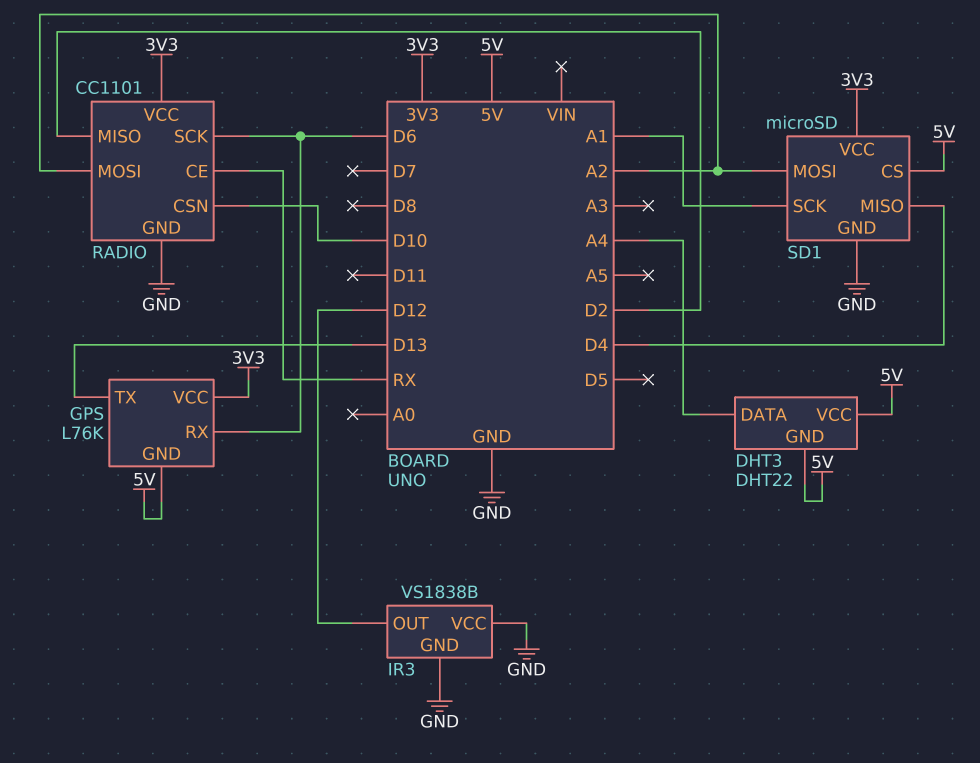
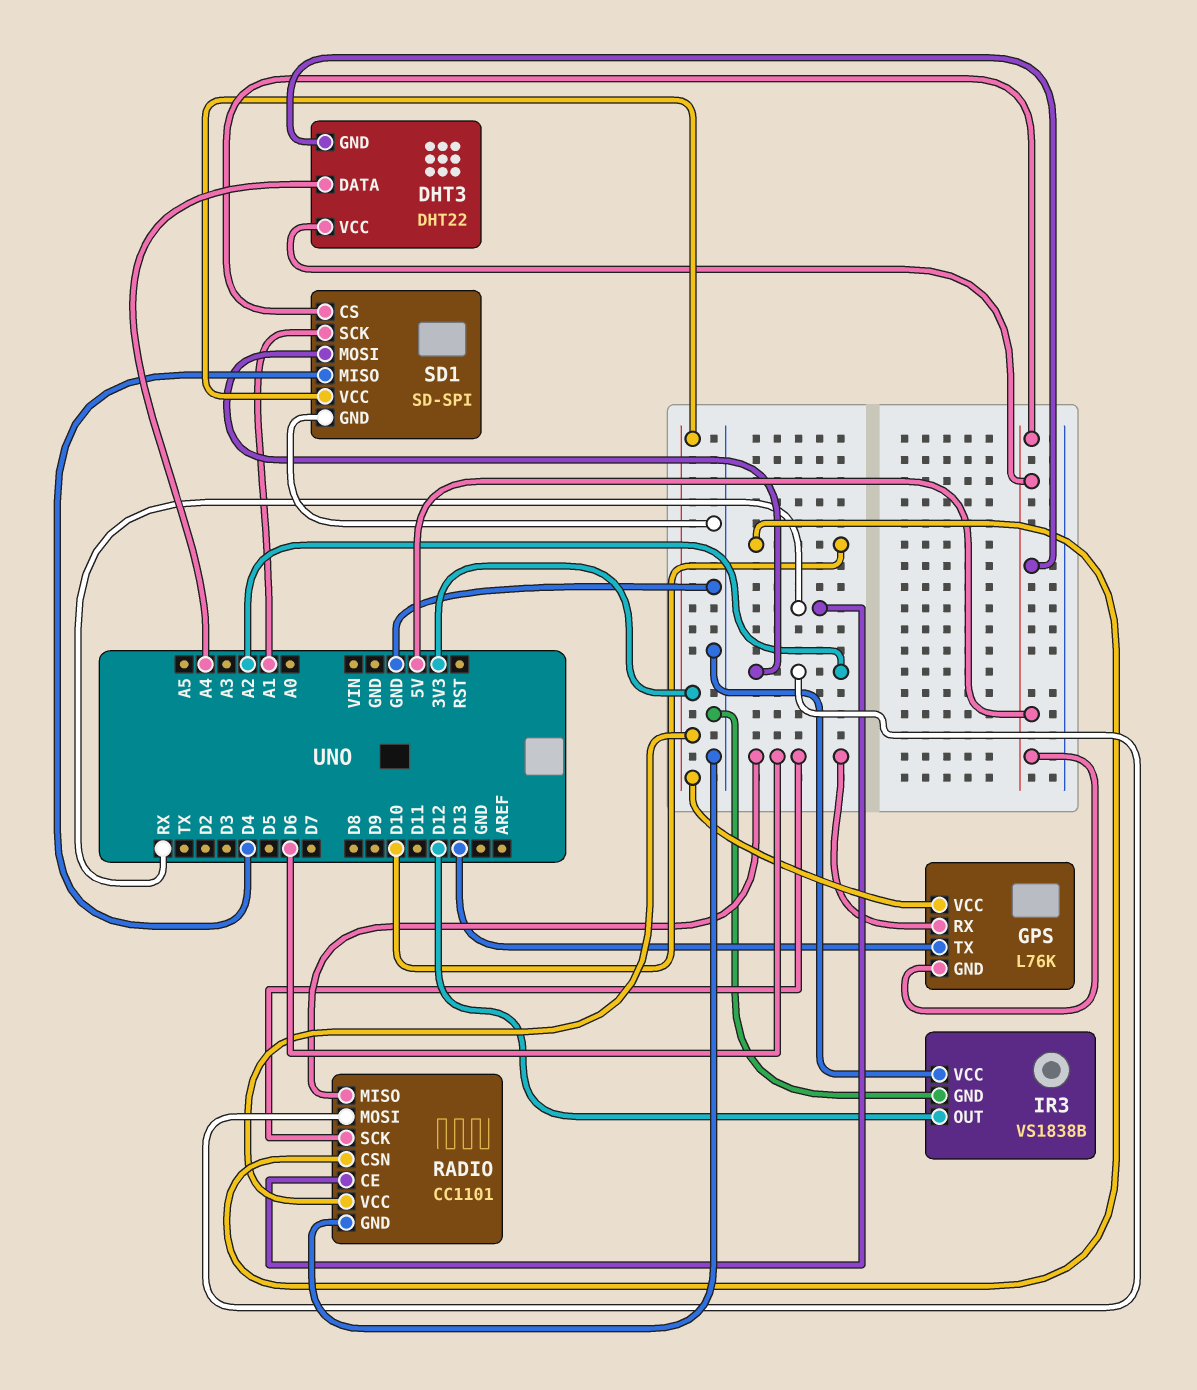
RADIO pin MISO: D2 -> D6
SD1: microSD -> SD-SPI

